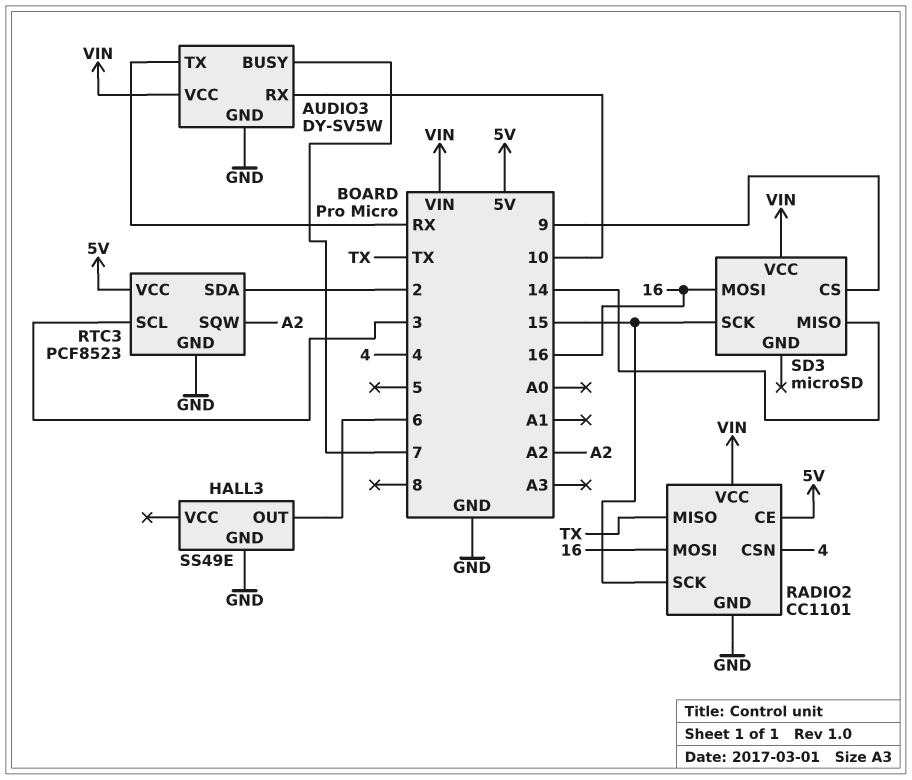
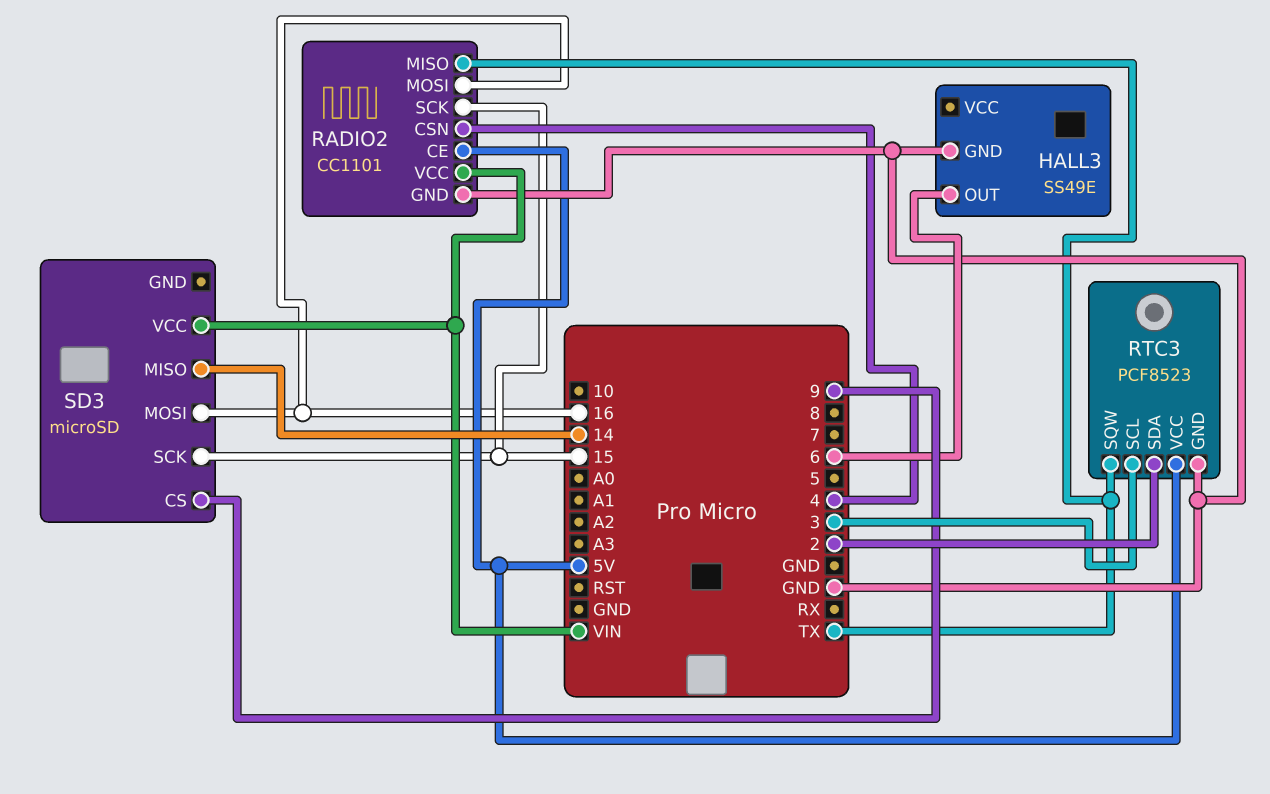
AUDIO3: DY-SV5W -> none
AUDIO3 pin BUSY: 7 -> none
AUDIO3 pin GND: GND -> none
AUDIO3 pin RX: 10 -> none
AUDIO3 pin TX: RX -> none
AUDIO3 pin VCC: VIN -> none
RTC3 pin SQW: A2 -> TX

